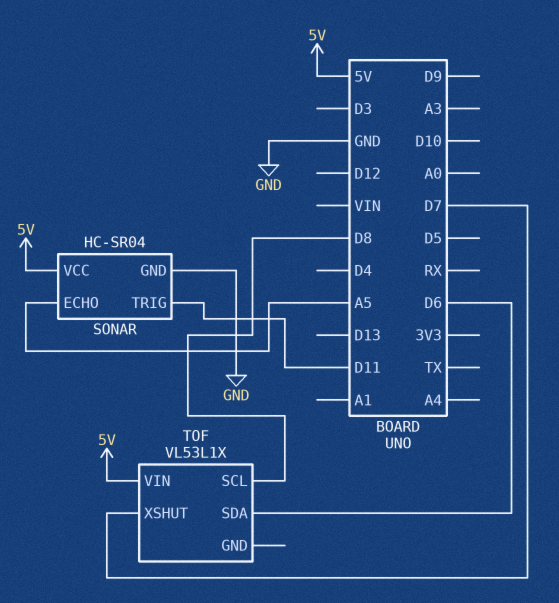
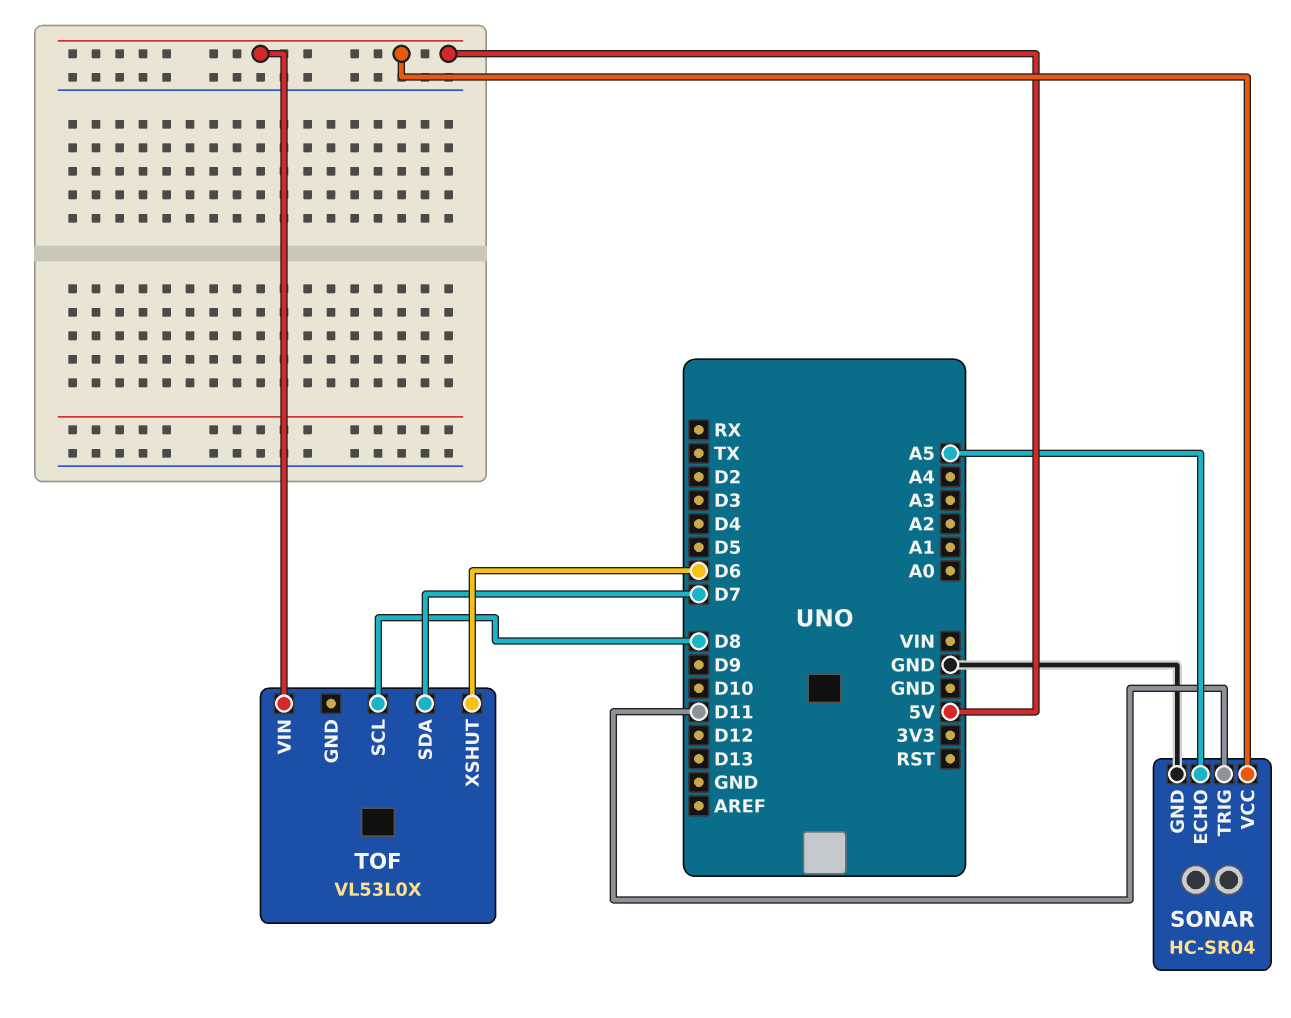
TOF: VL53L1X -> VL53L0X
TOF pin SDA: D6 -> D7
TOF pin XSHUT: D7 -> D6

